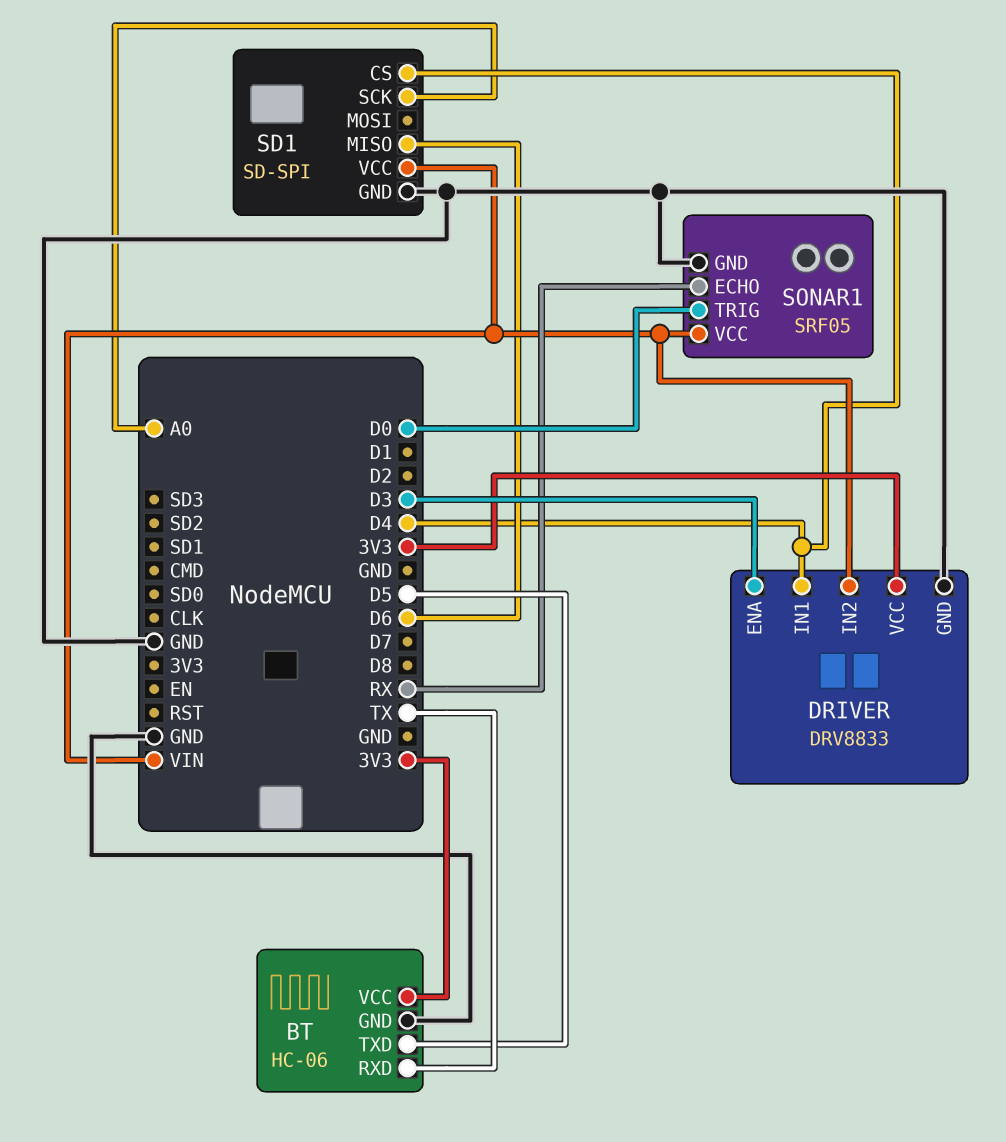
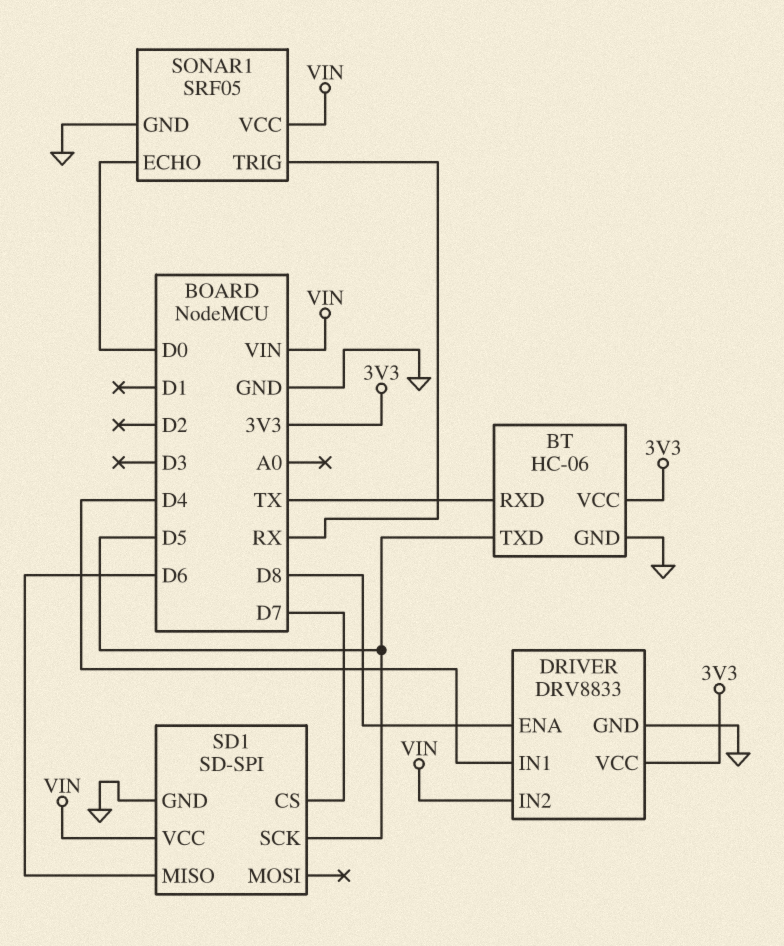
DRIVER pin ENA: D3 -> D8
SD1 pin CS: D4 -> D7
SD1 pin SCK: A0 -> D5
SONAR1 pin ECHO: RX -> D0
SONAR1 pin TRIG: D0 -> RX

